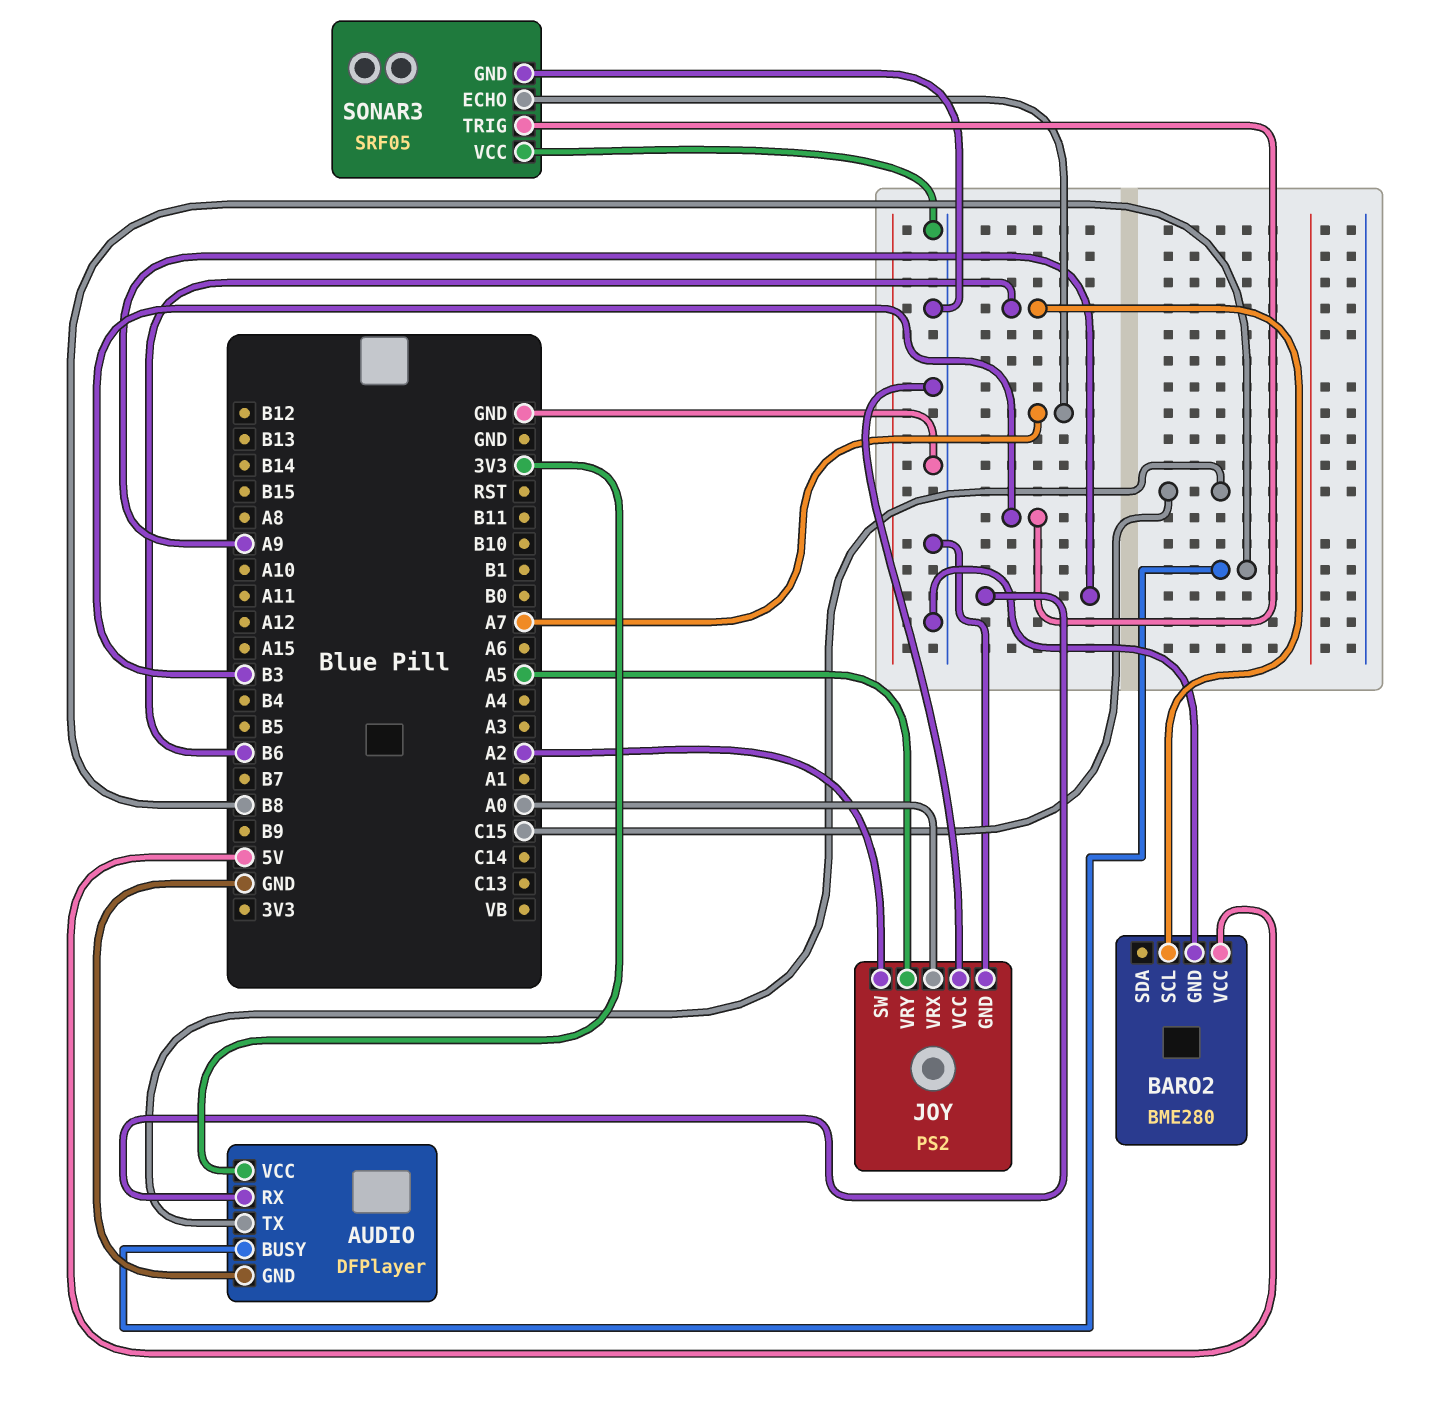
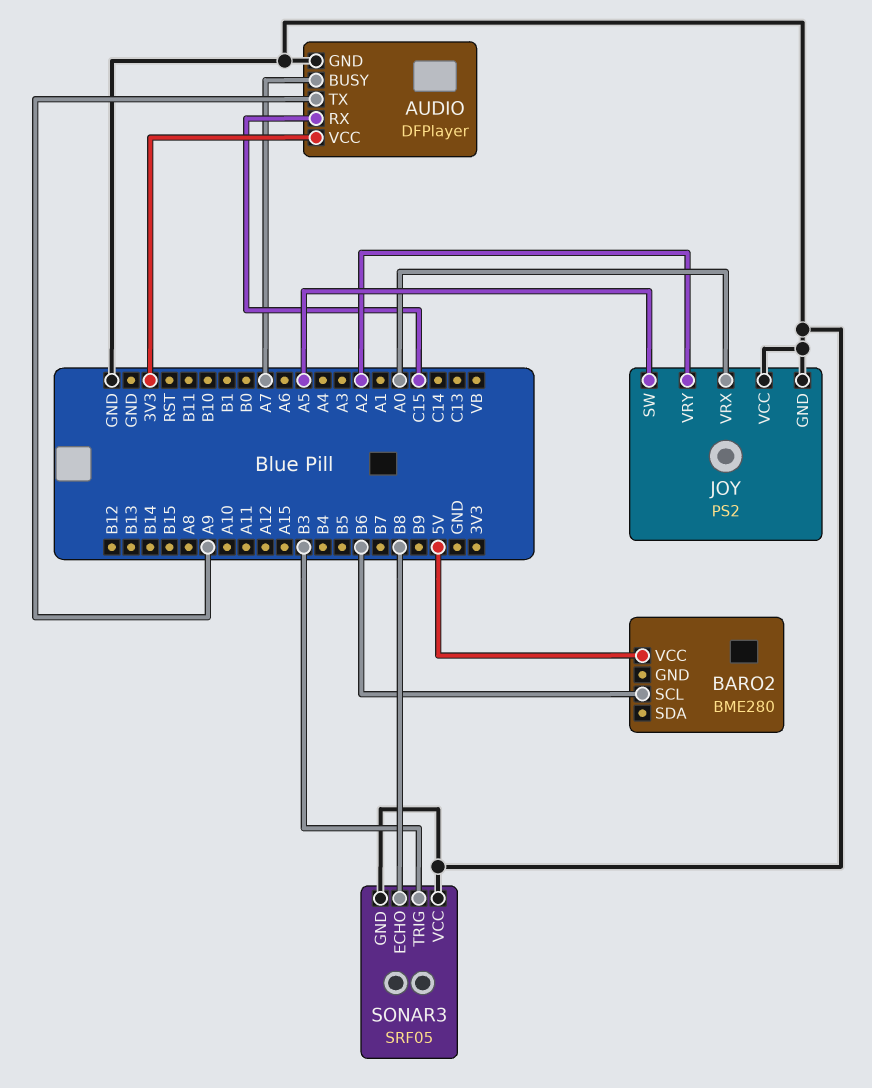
AUDIO pin BUSY: B8 -> A7
AUDIO pin RX: A9 -> C15
AUDIO pin TX: C15 -> A9
BARO2 pin GND: GND -> none
JOY pin SW: A2 -> A5
JOY pin VRY: A5 -> A2
SONAR3 pin ECHO: A7 -> B8

